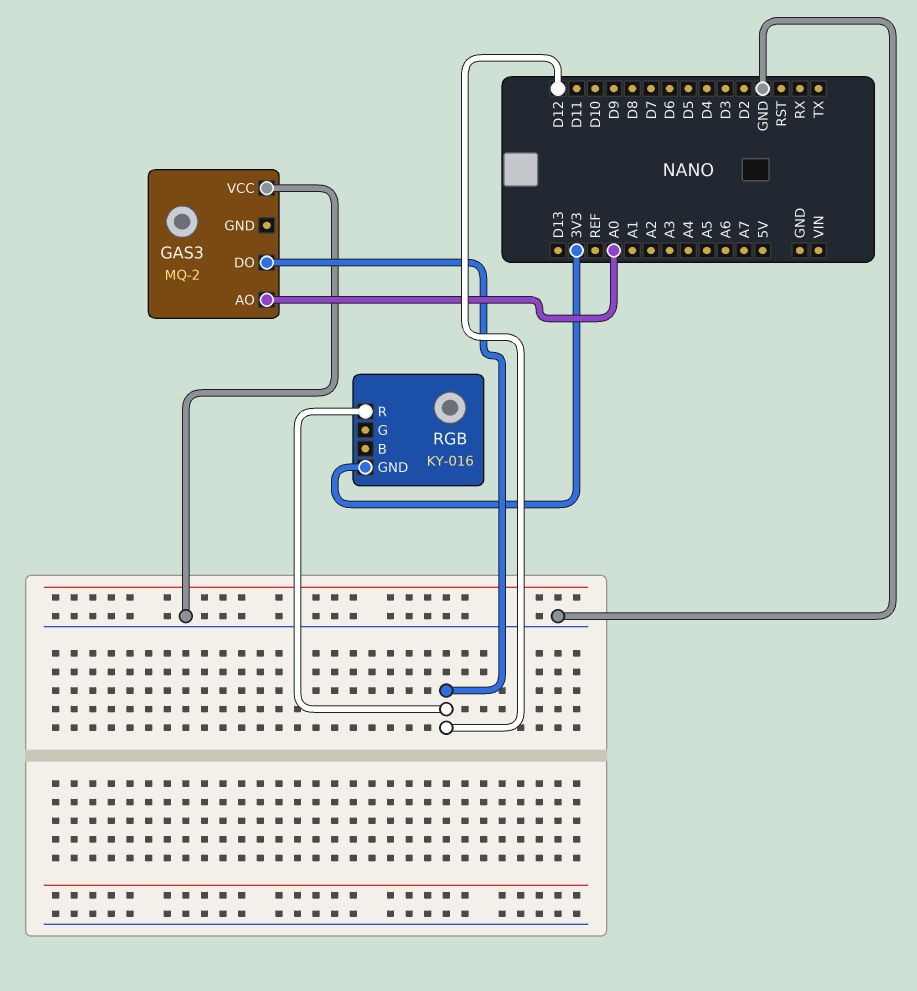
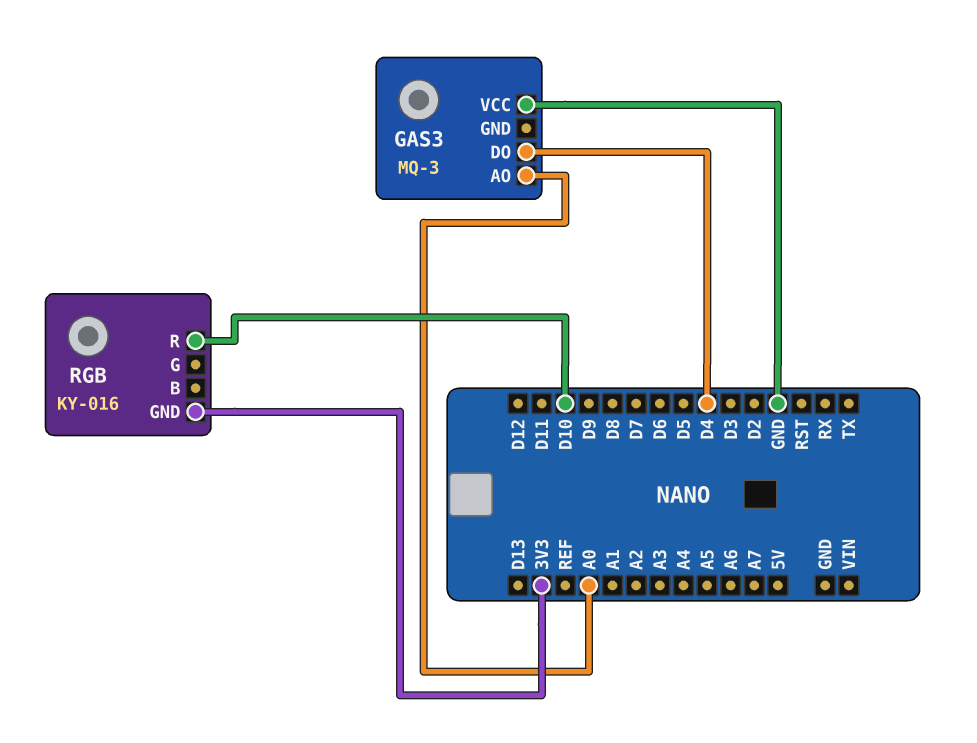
GAS3: MQ-2 -> MQ-3
GAS3 pin DO: D12 -> D4
RGB pin R: D12 -> D10

